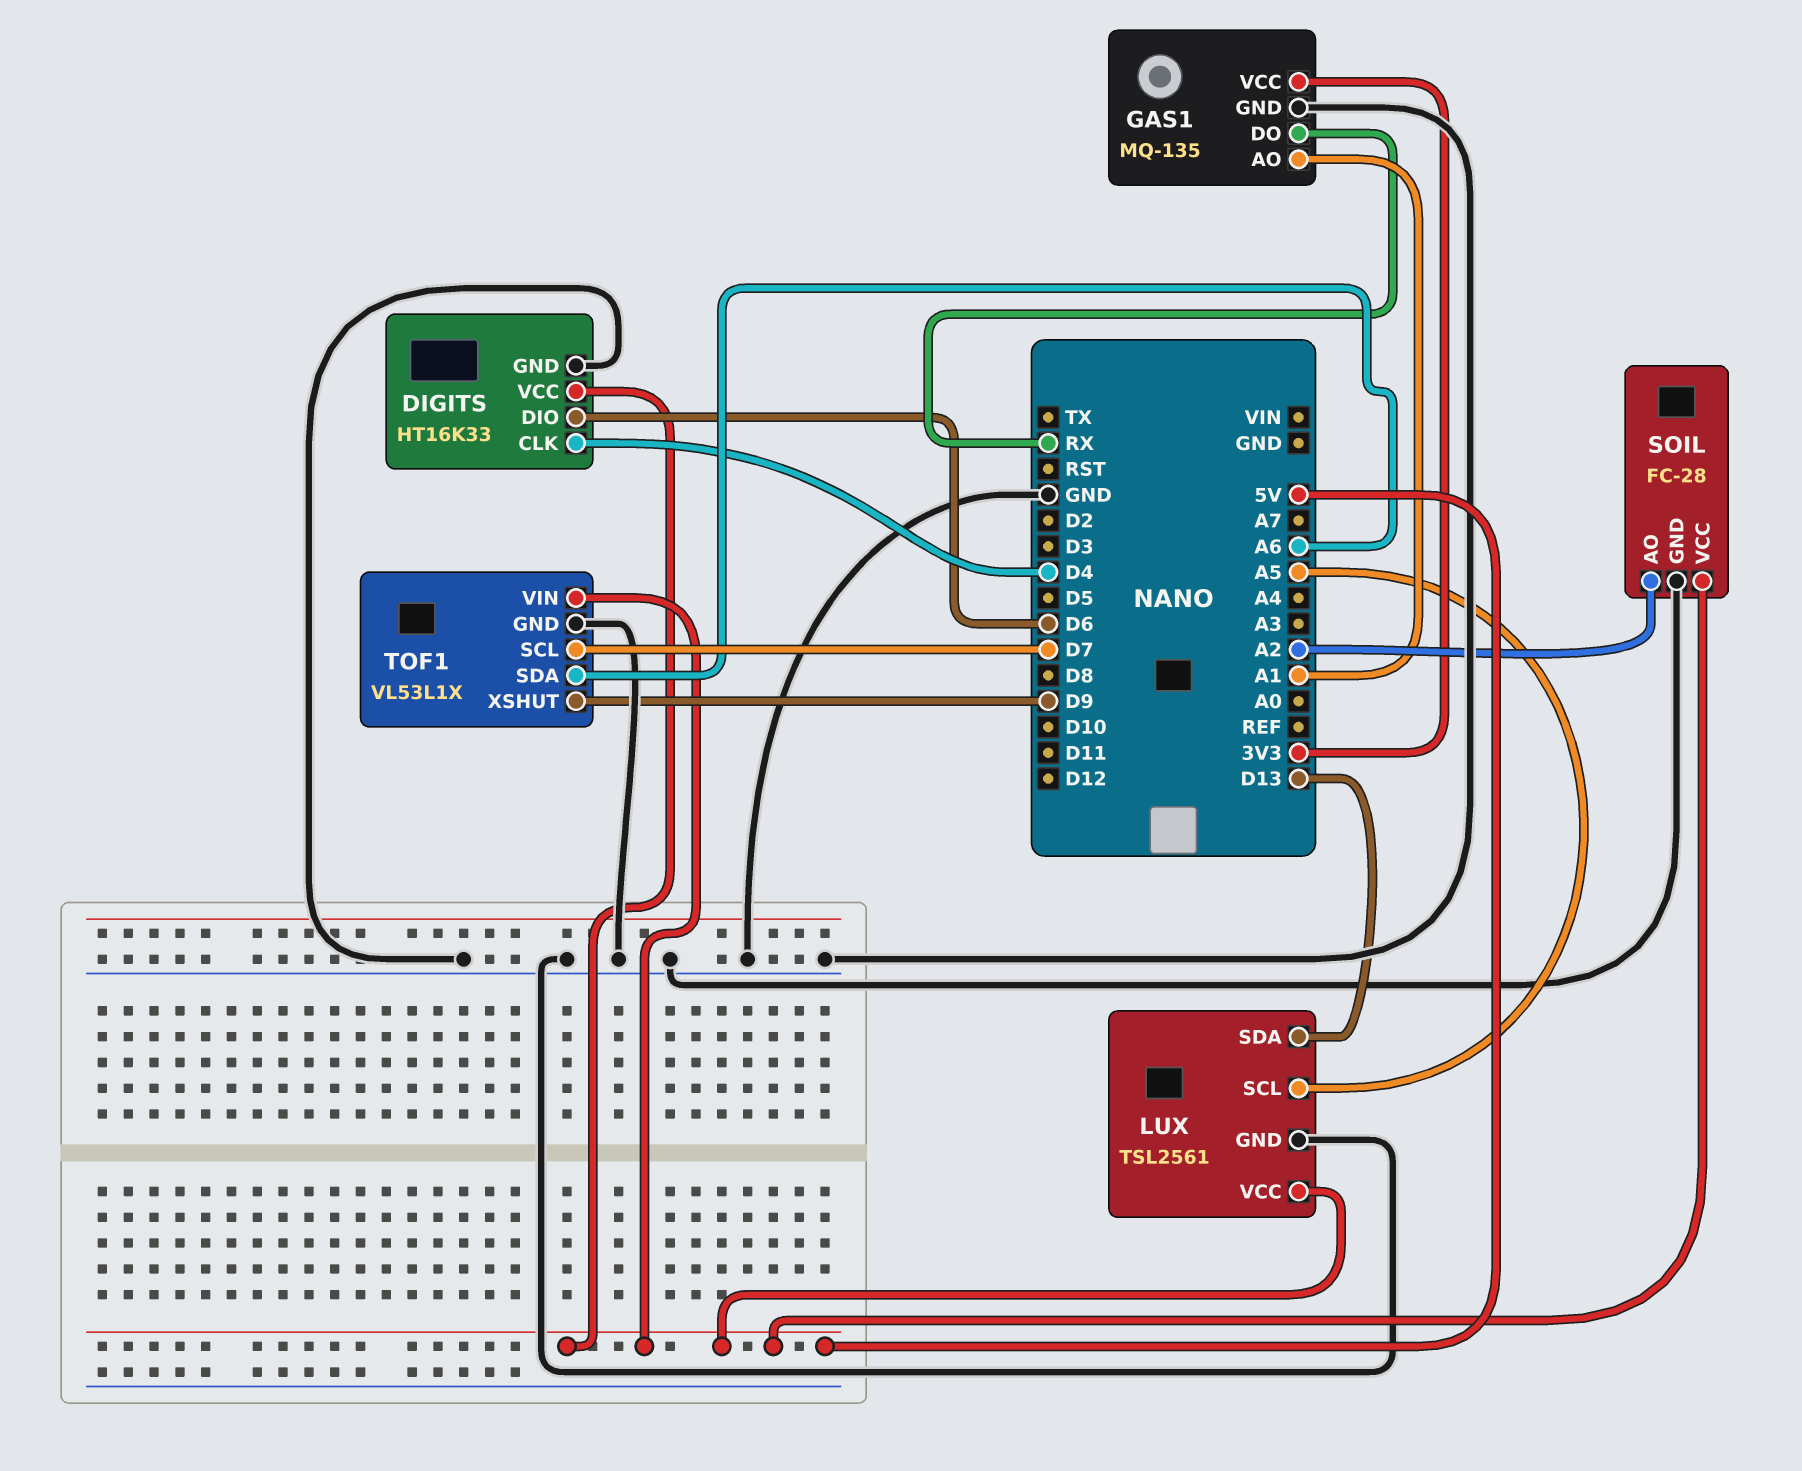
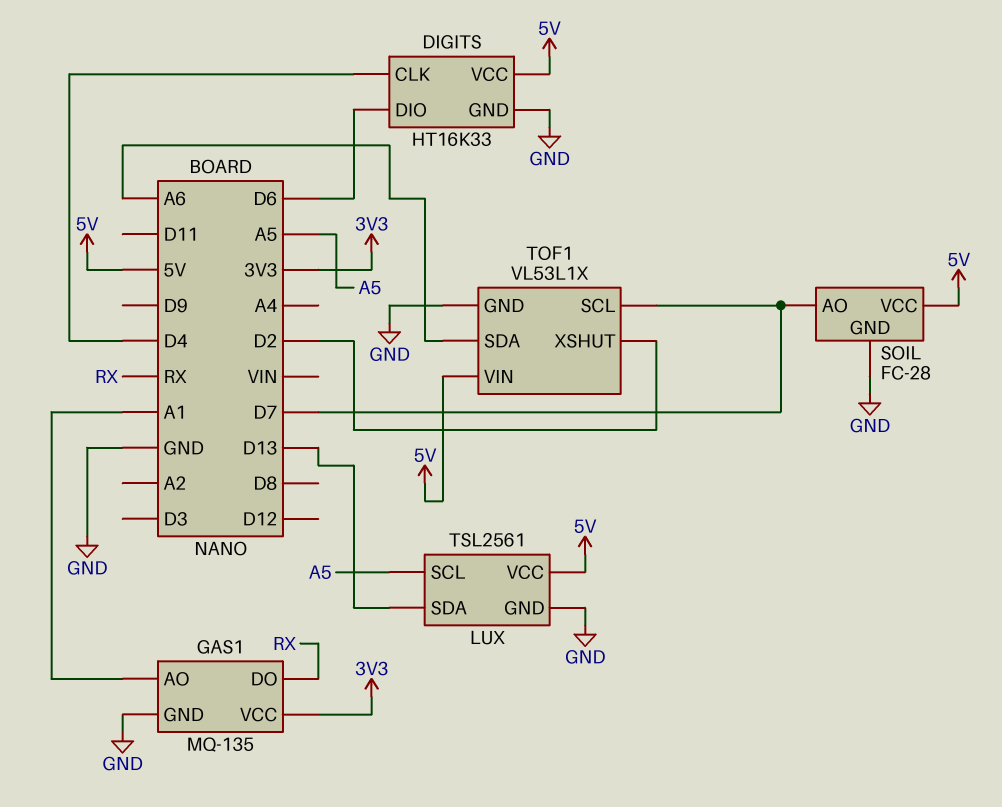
SOIL pin AO: A2 -> D7
TOF1 pin XSHUT: D9 -> D2

